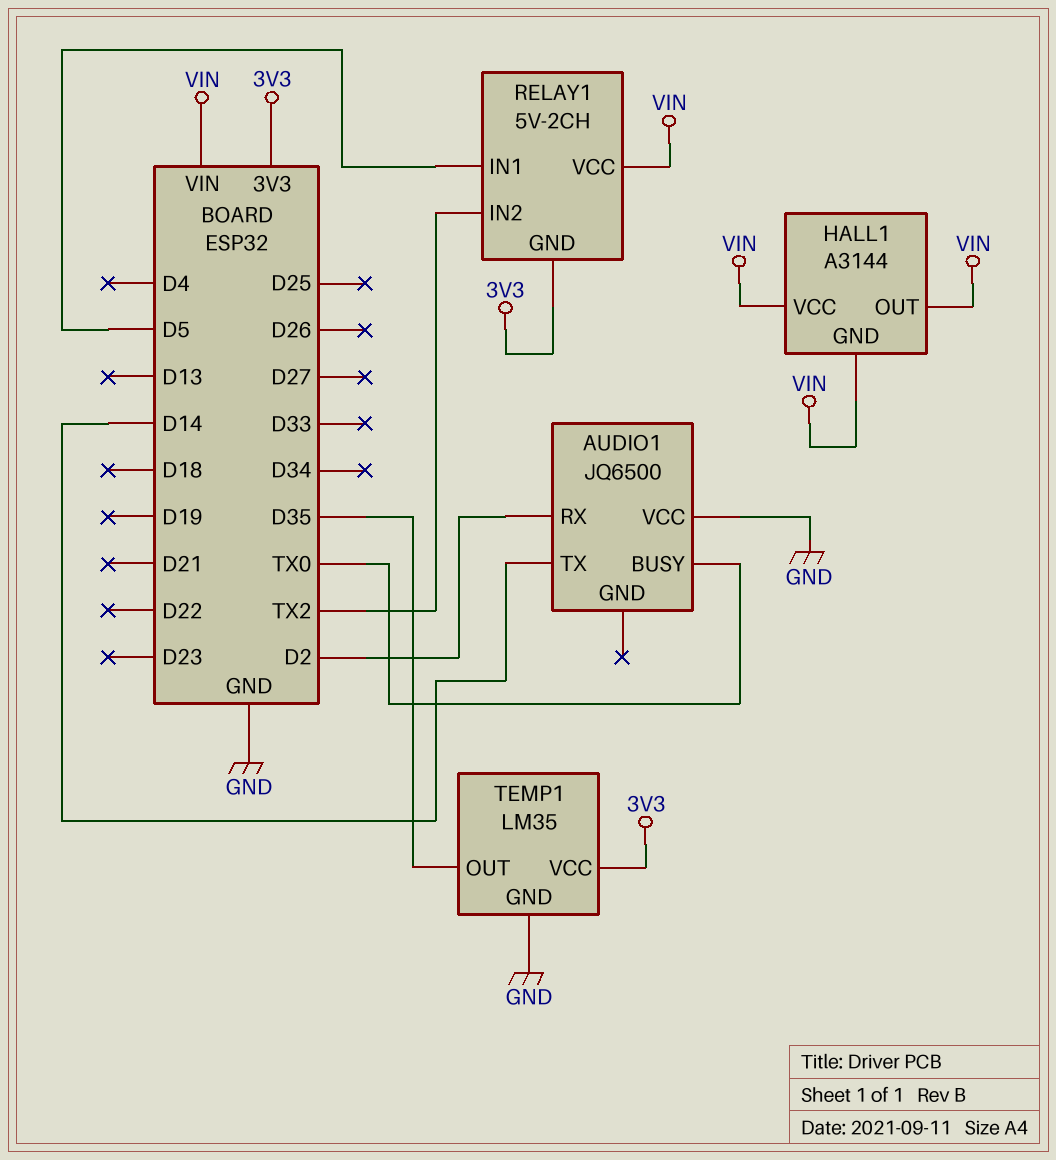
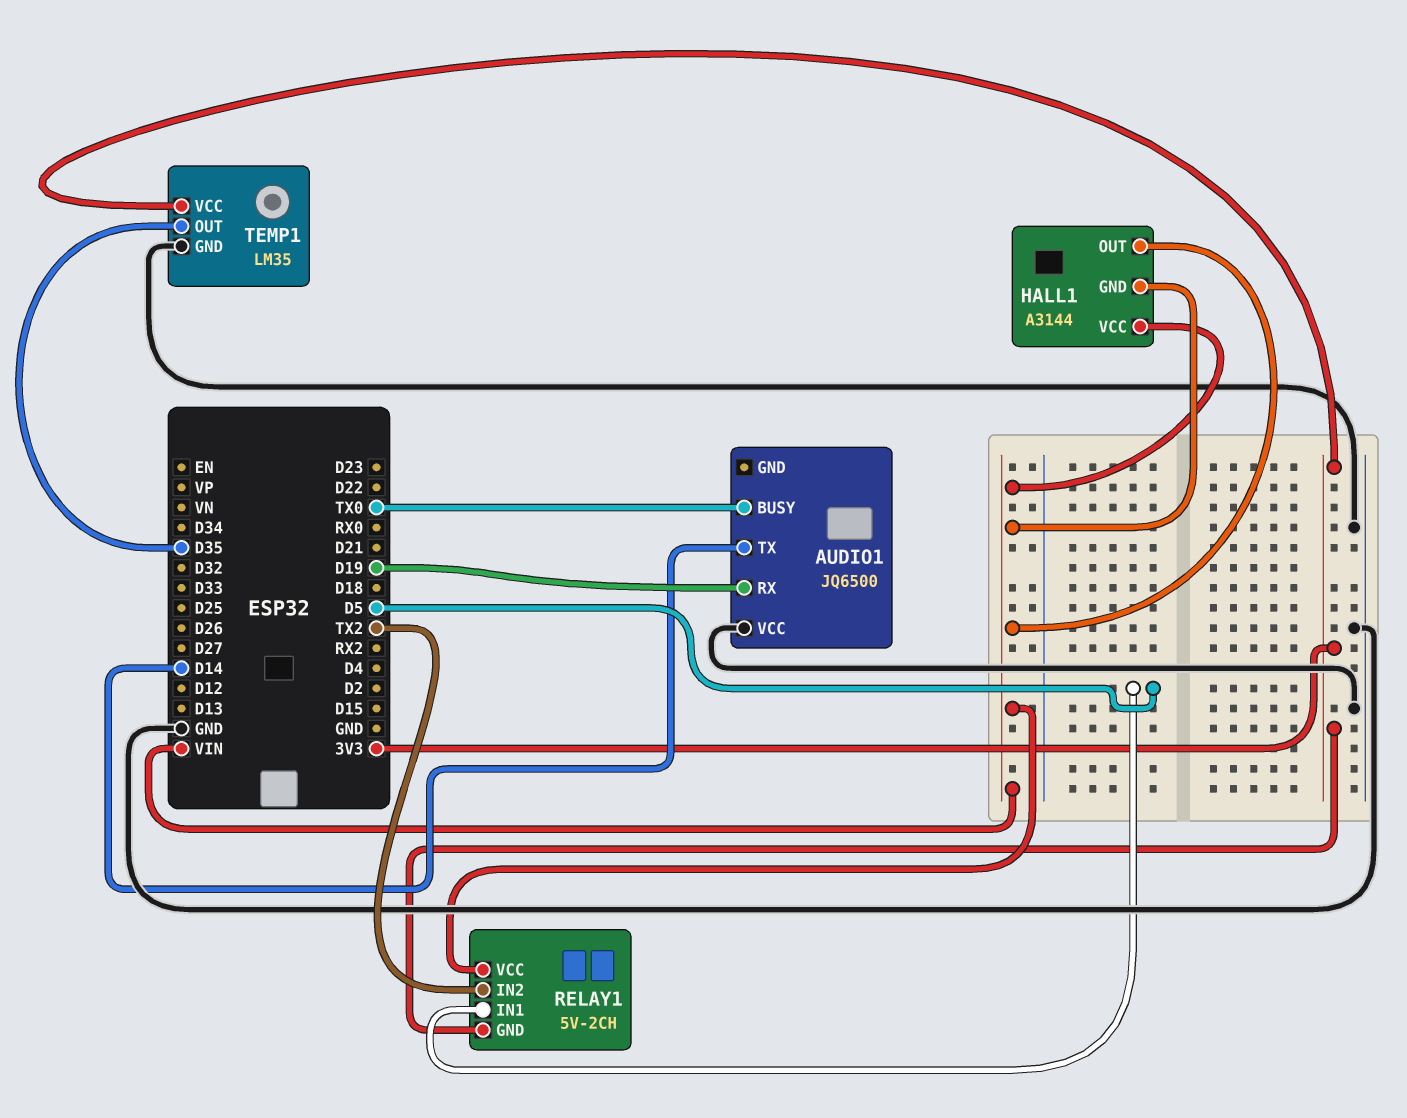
AUDIO1 pin RX: D2 -> D19

